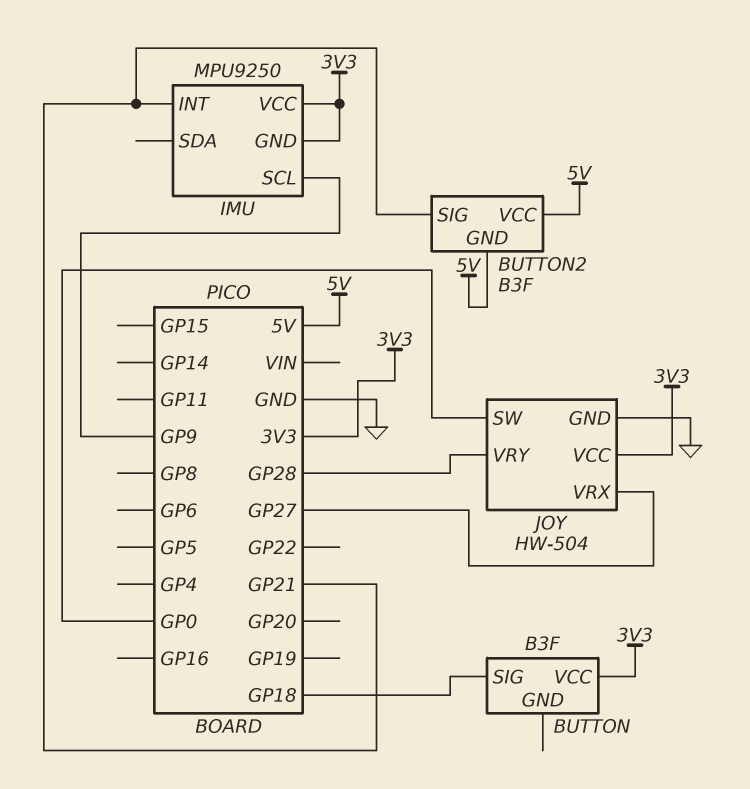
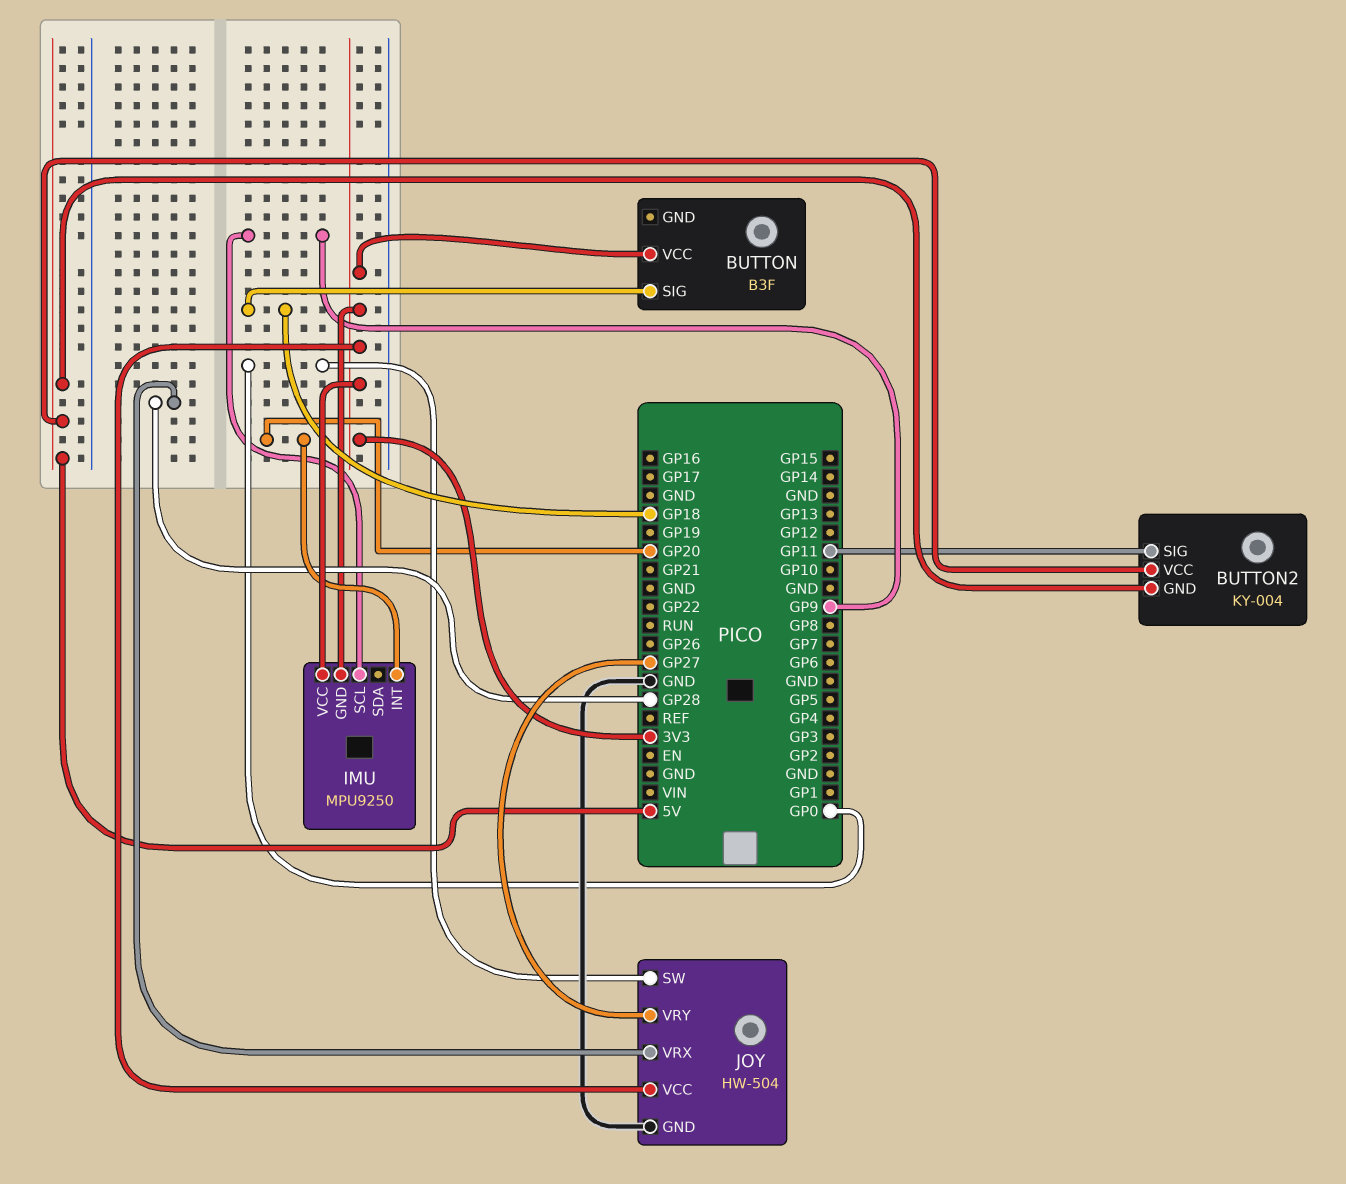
BUTTON2: B3F -> KY-004
BUTTON2 pin SIG: GP21 -> GP11
IMU pin INT: GP21 -> GP20
JOY pin VRX: GP27 -> GP28
JOY pin VRY: GP28 -> GP27

